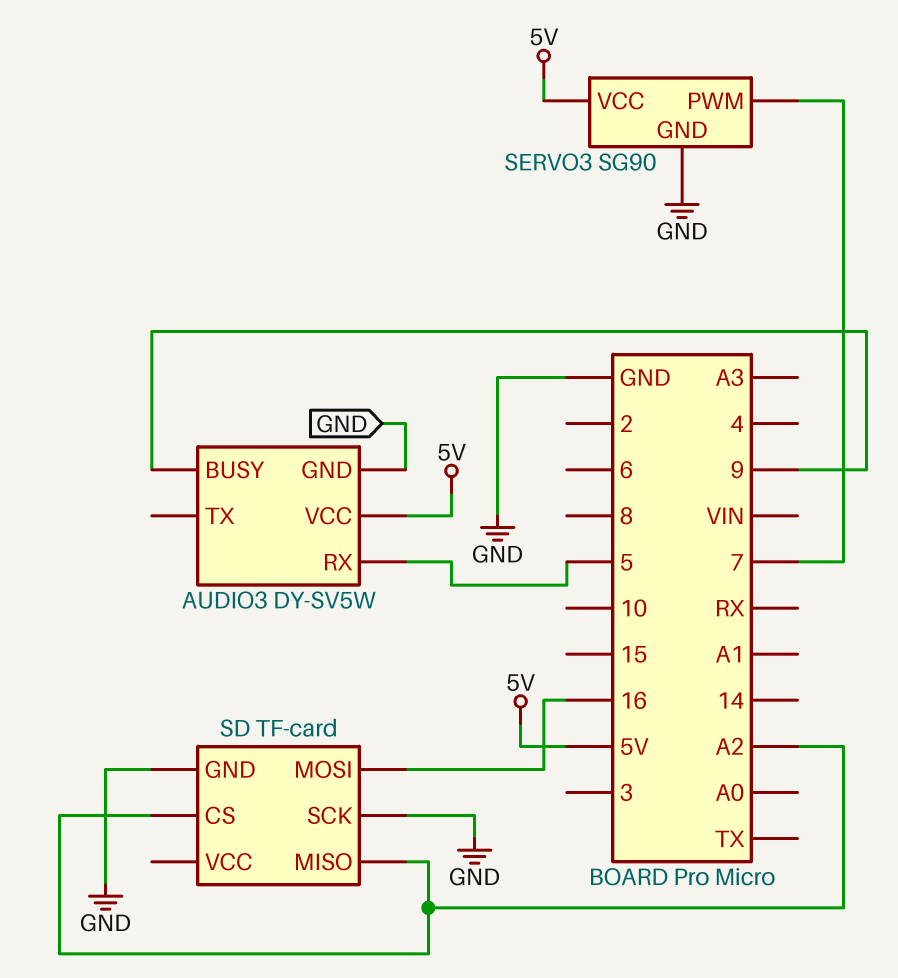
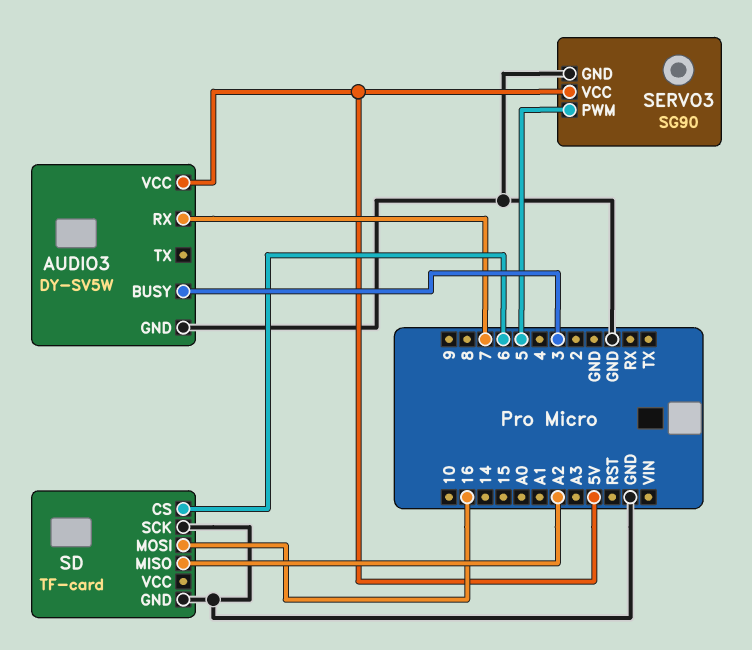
AUDIO3 pin BUSY: 9 -> 3
AUDIO3 pin RX: 5 -> 7
SD pin CS: A2 -> 6
SERVO3 pin PWM: 7 -> 5

